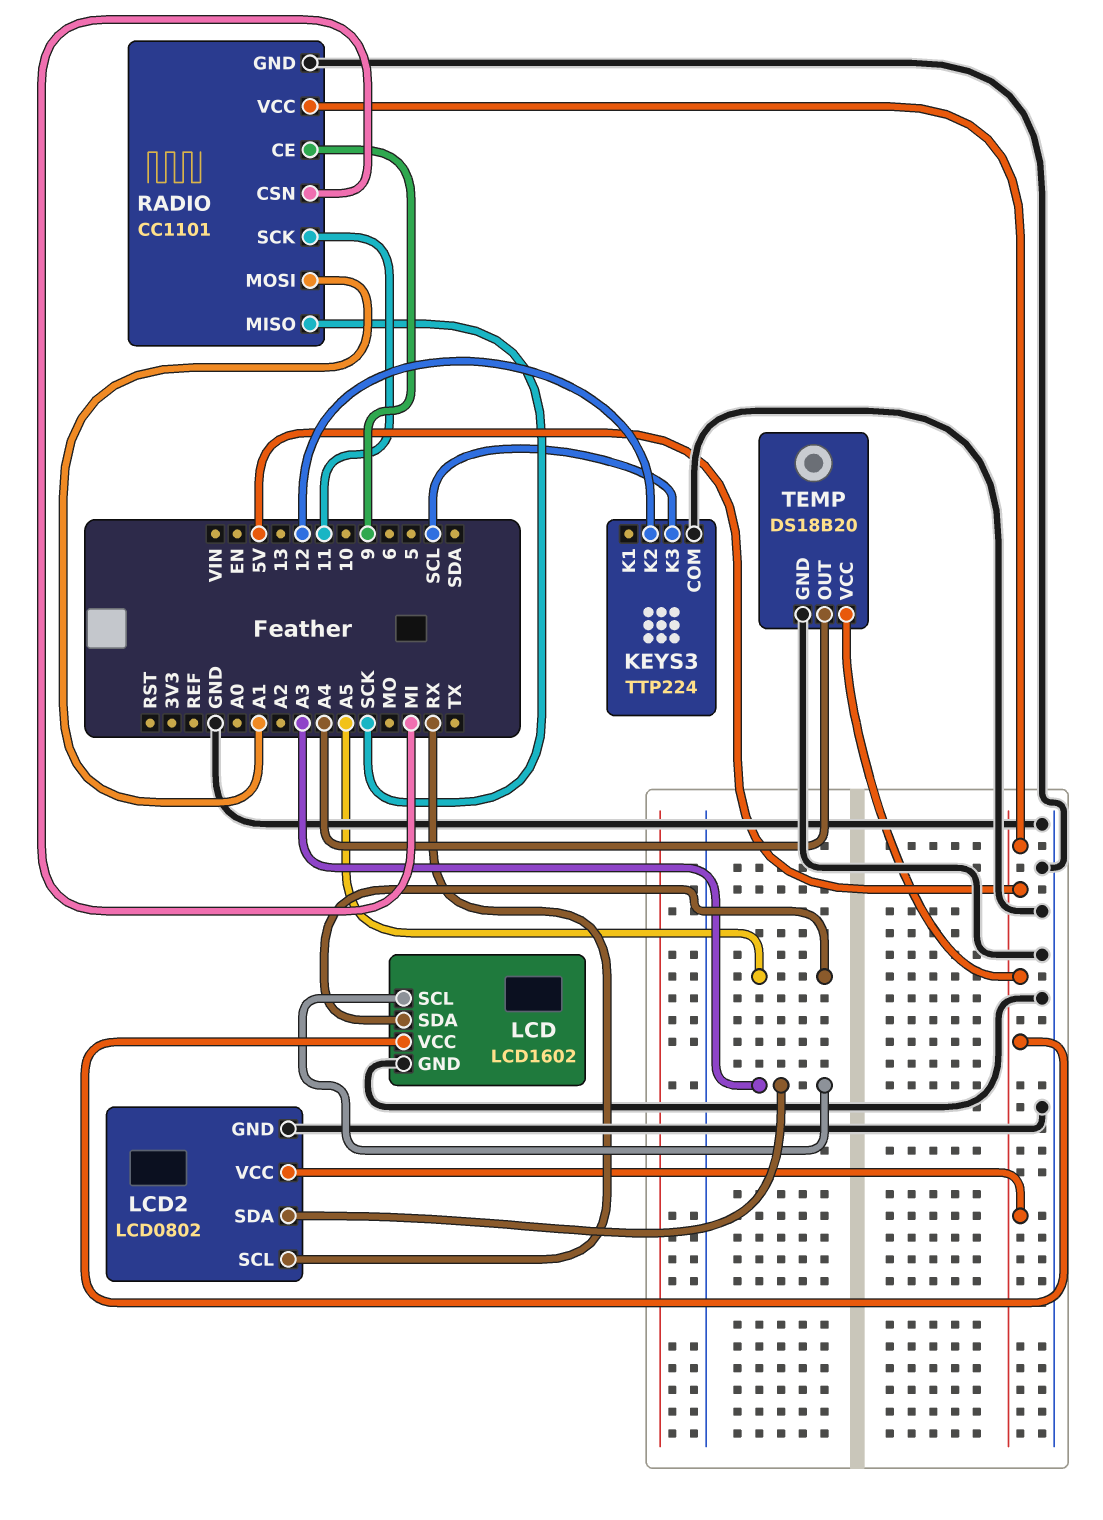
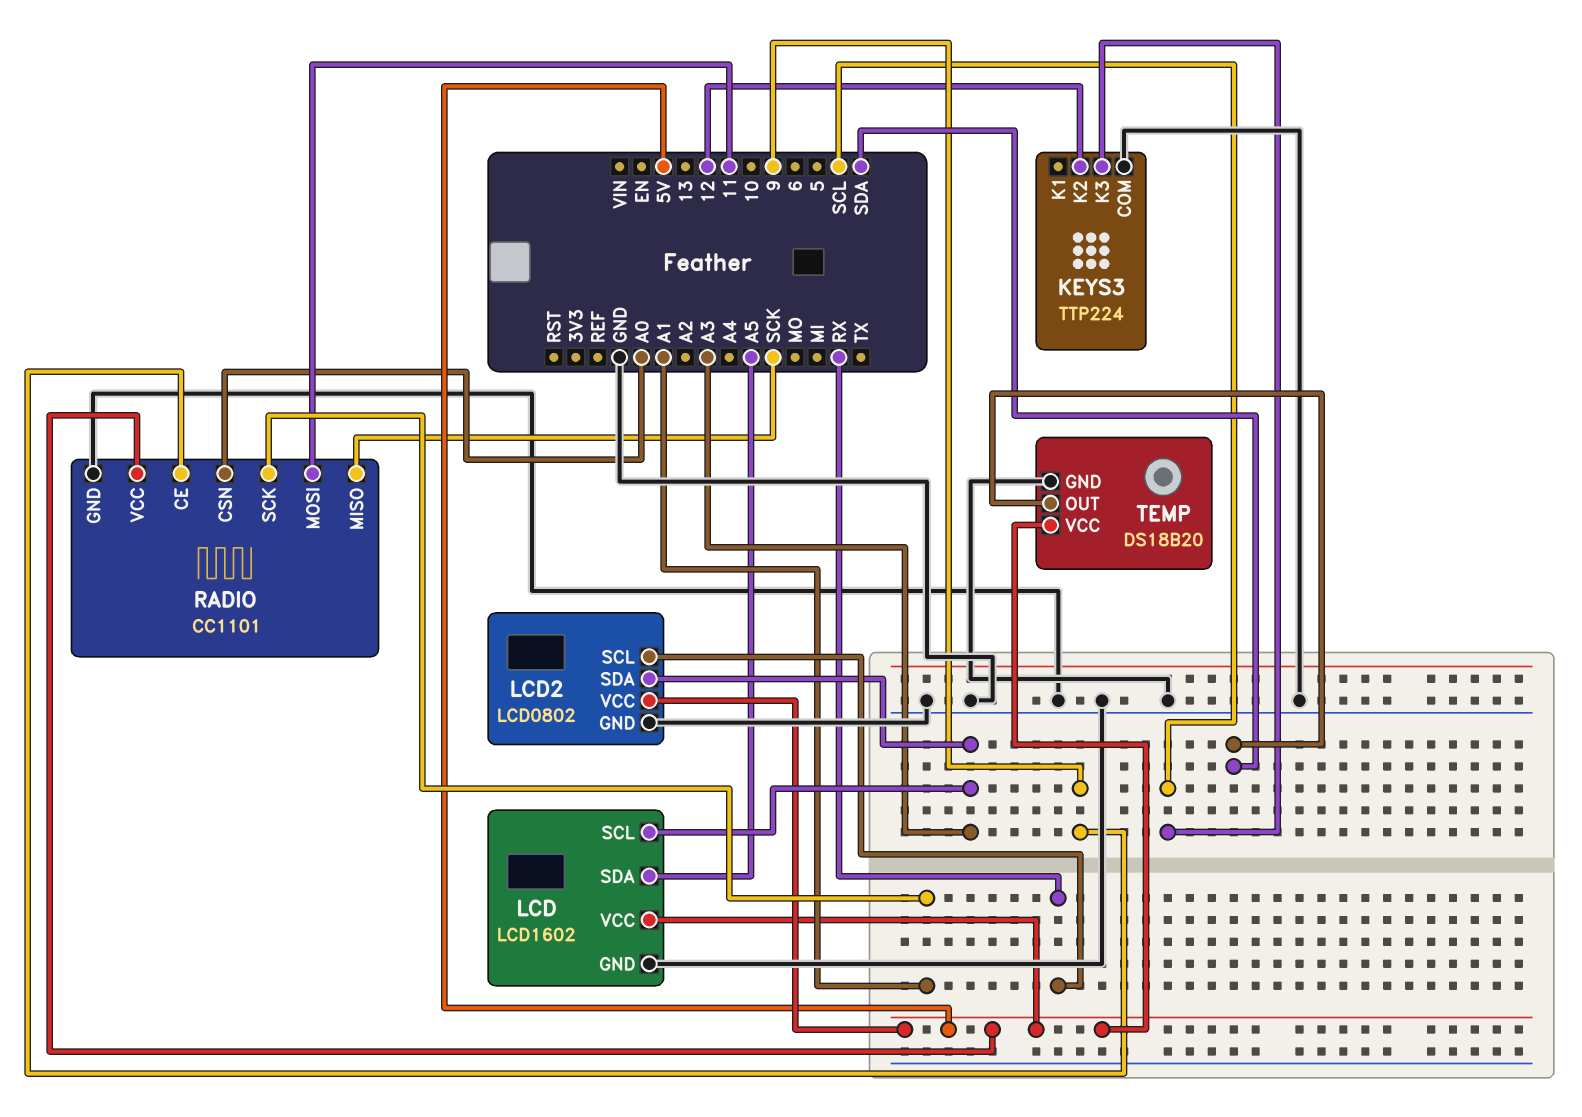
RADIO pin CSN: MI -> A0
RADIO pin MOSI: A1 -> 11
RADIO pin SCK: 11 -> A1
TEMP pin OUT: A4 -> SDA

